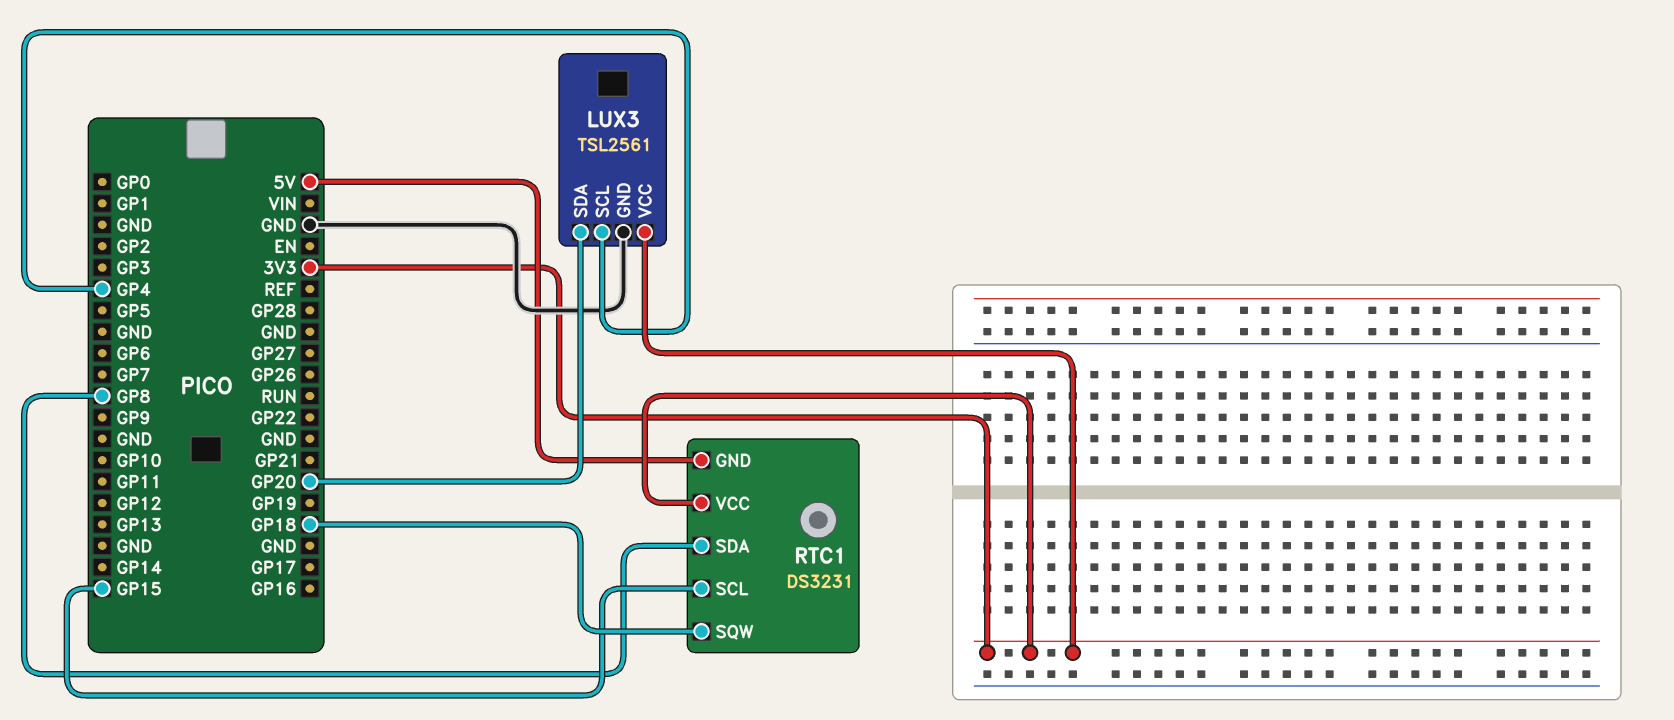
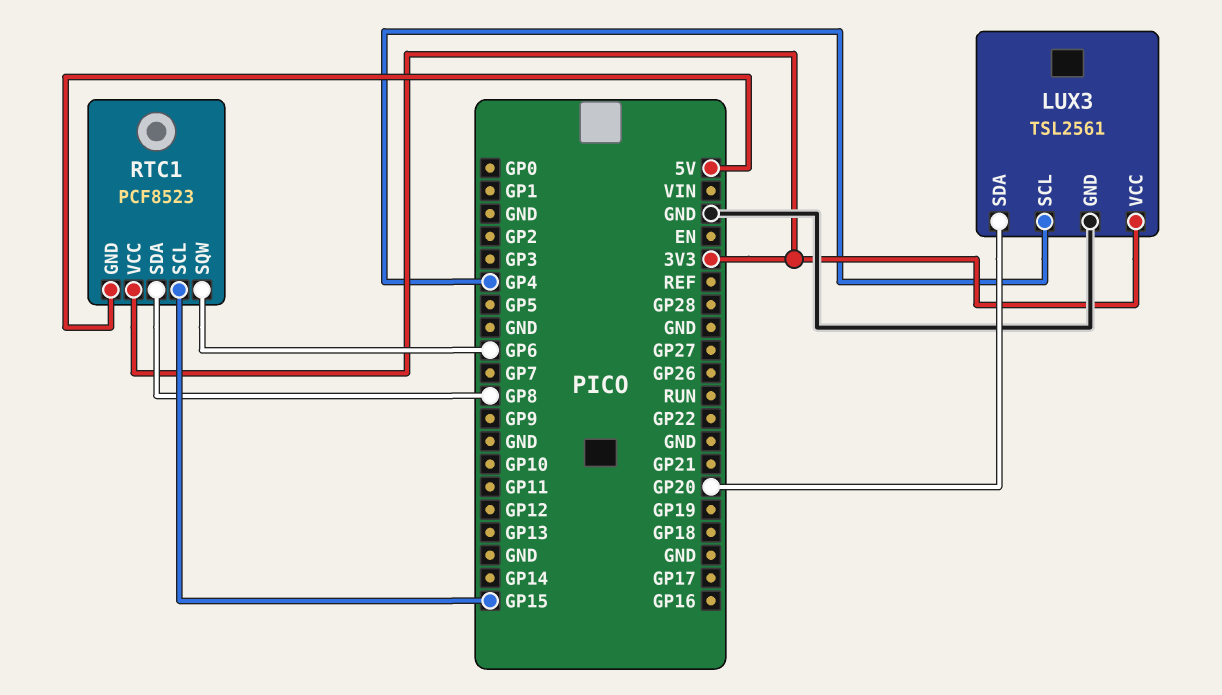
RTC1: DS3231 -> PCF8523
RTC1 pin SQW: GP18 -> GP6

